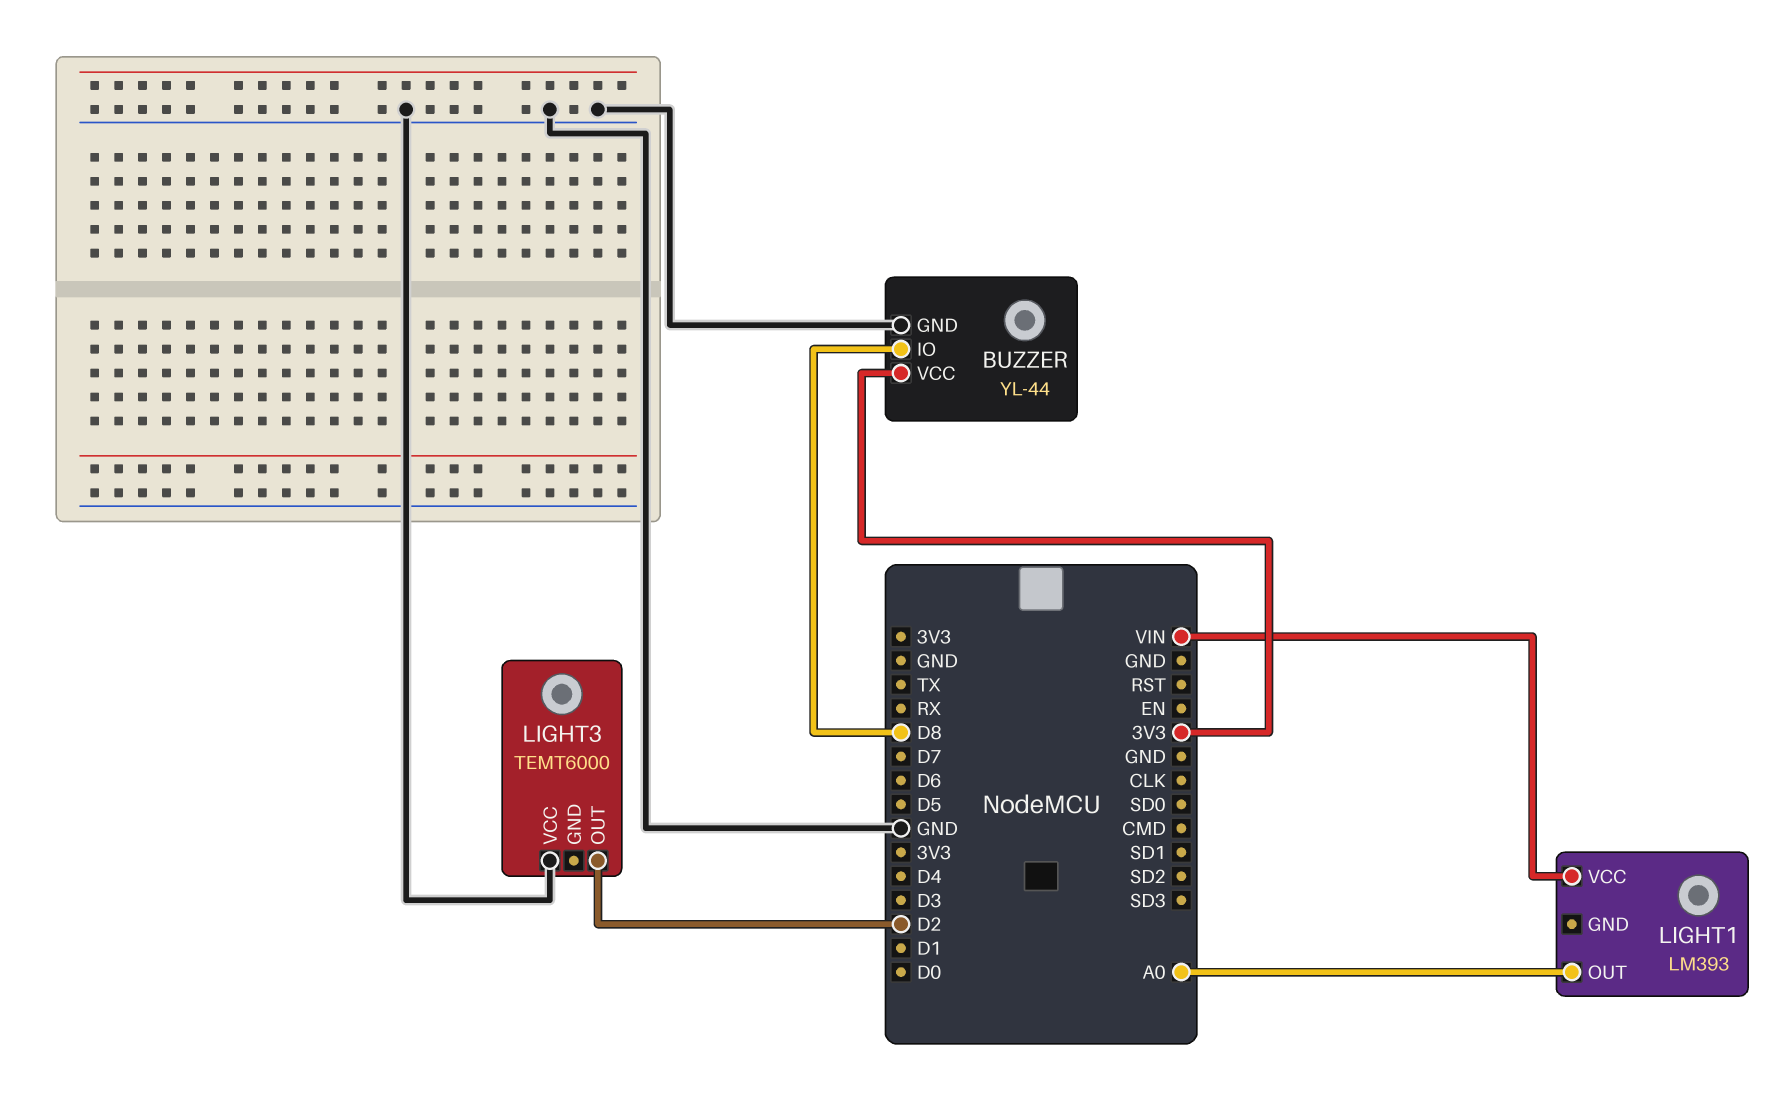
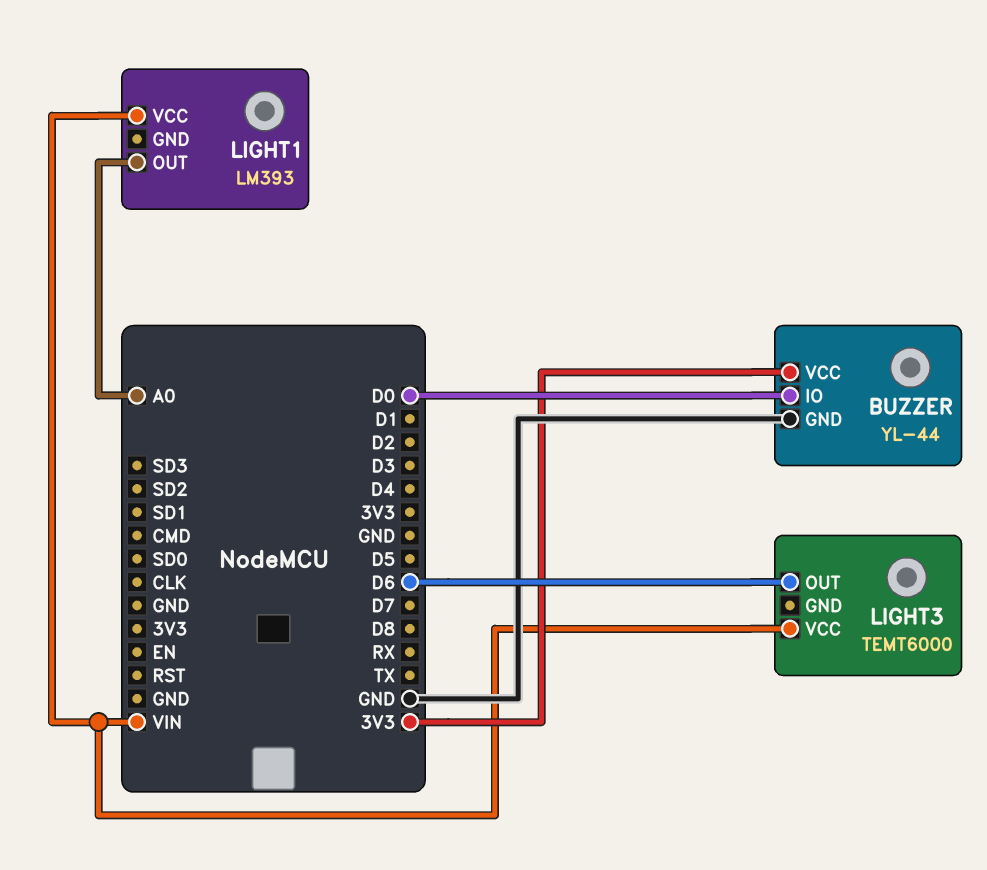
BUZZER pin IO: D8 -> D0
LIGHT3 pin OUT: D2 -> D6
LIGHT3 pin VCC: GND -> VIN

